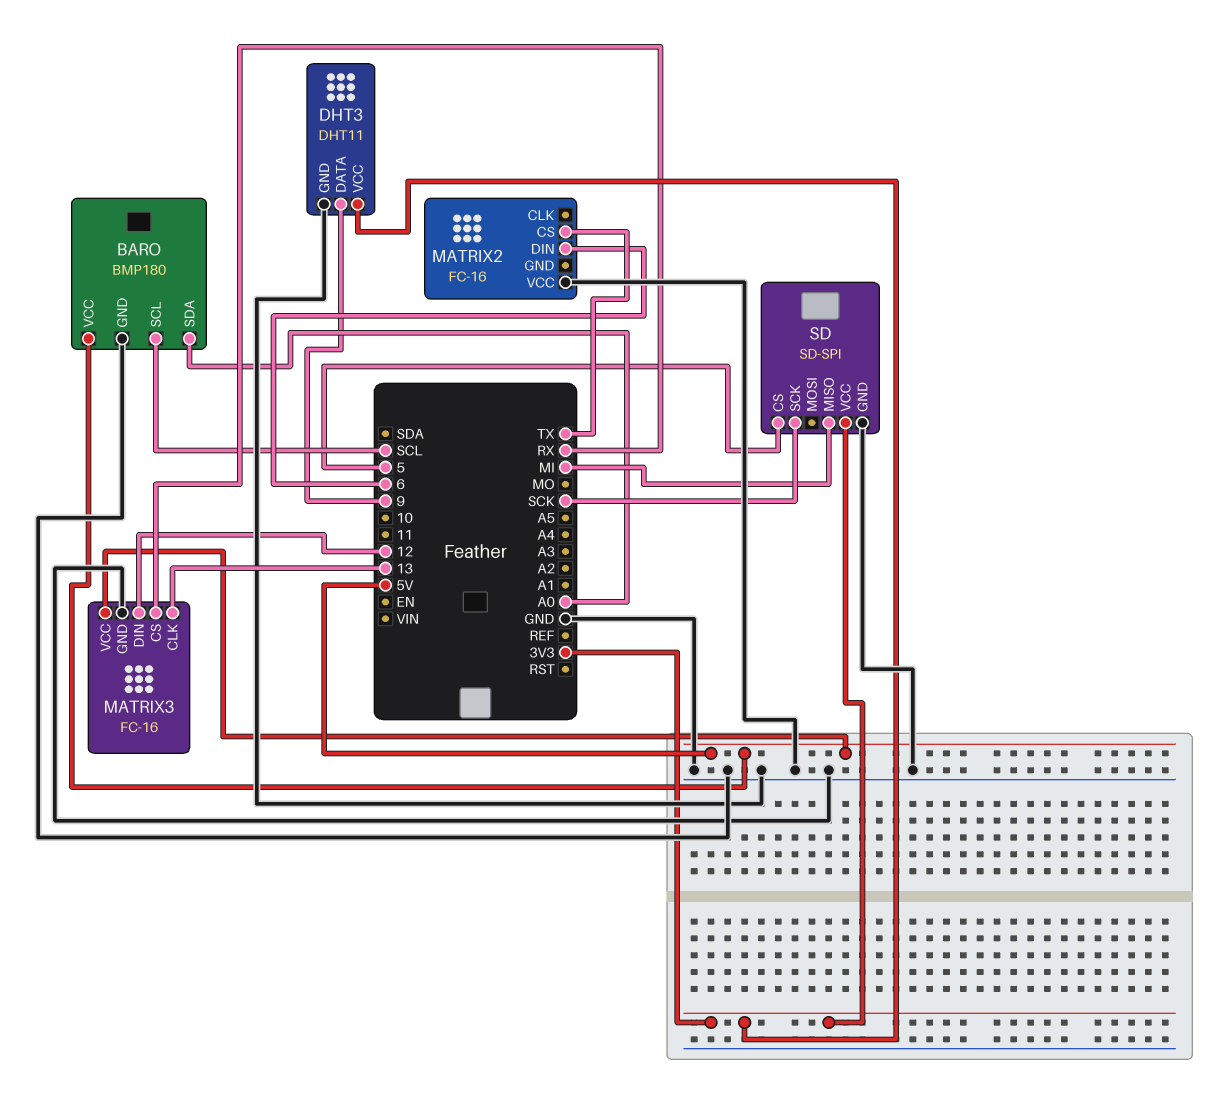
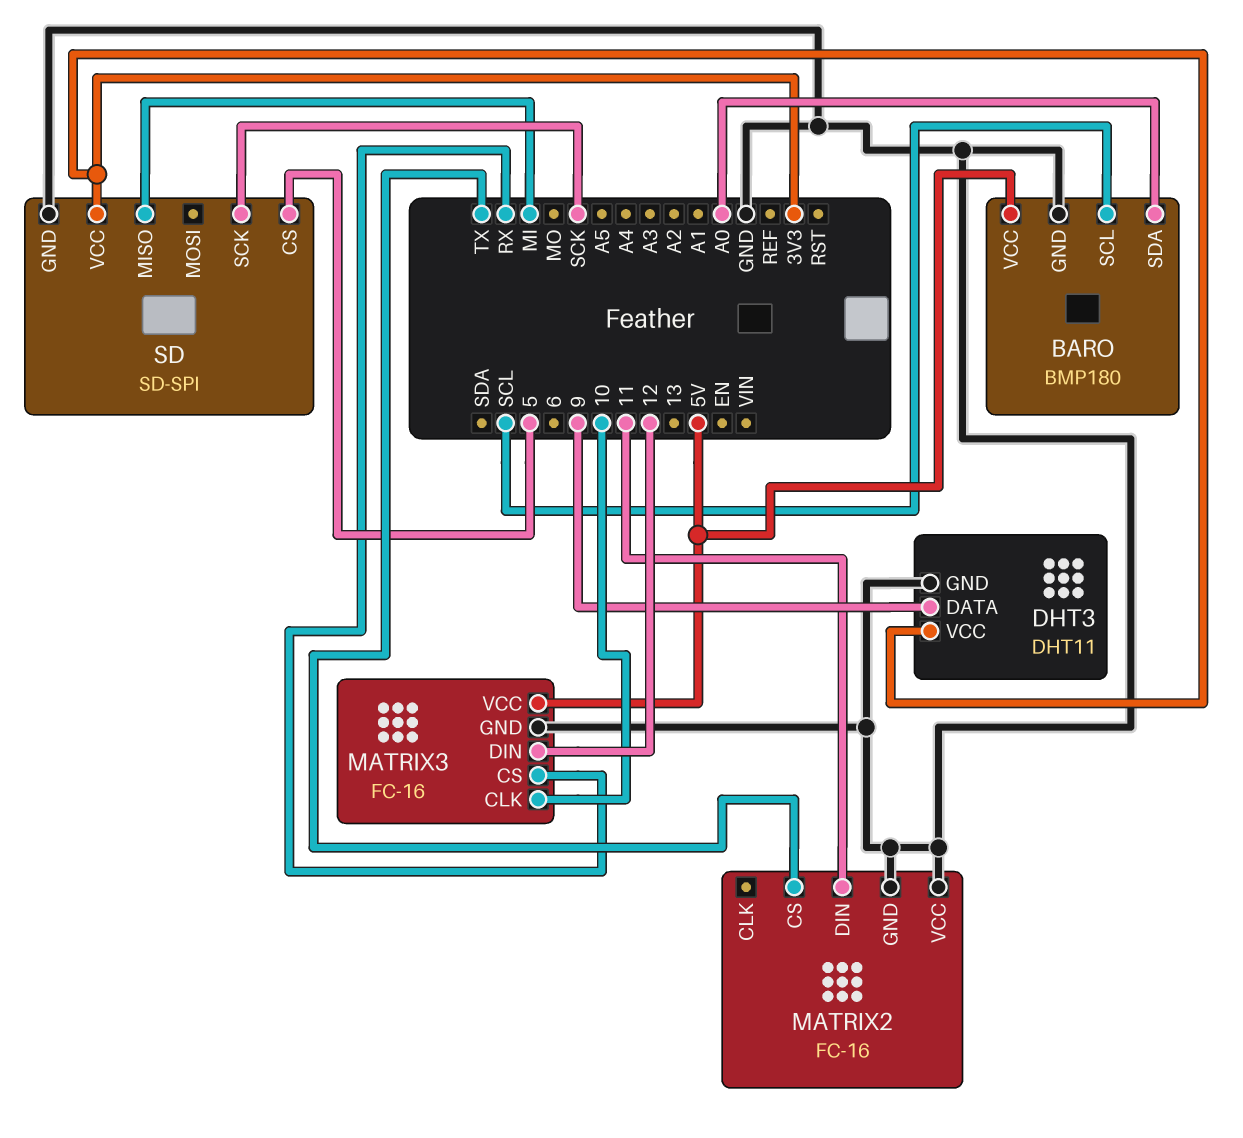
MATRIX2 pin DIN: 6 -> 11
MATRIX2 pin GND: none -> GND
MATRIX3 pin CLK: 13 -> 10

